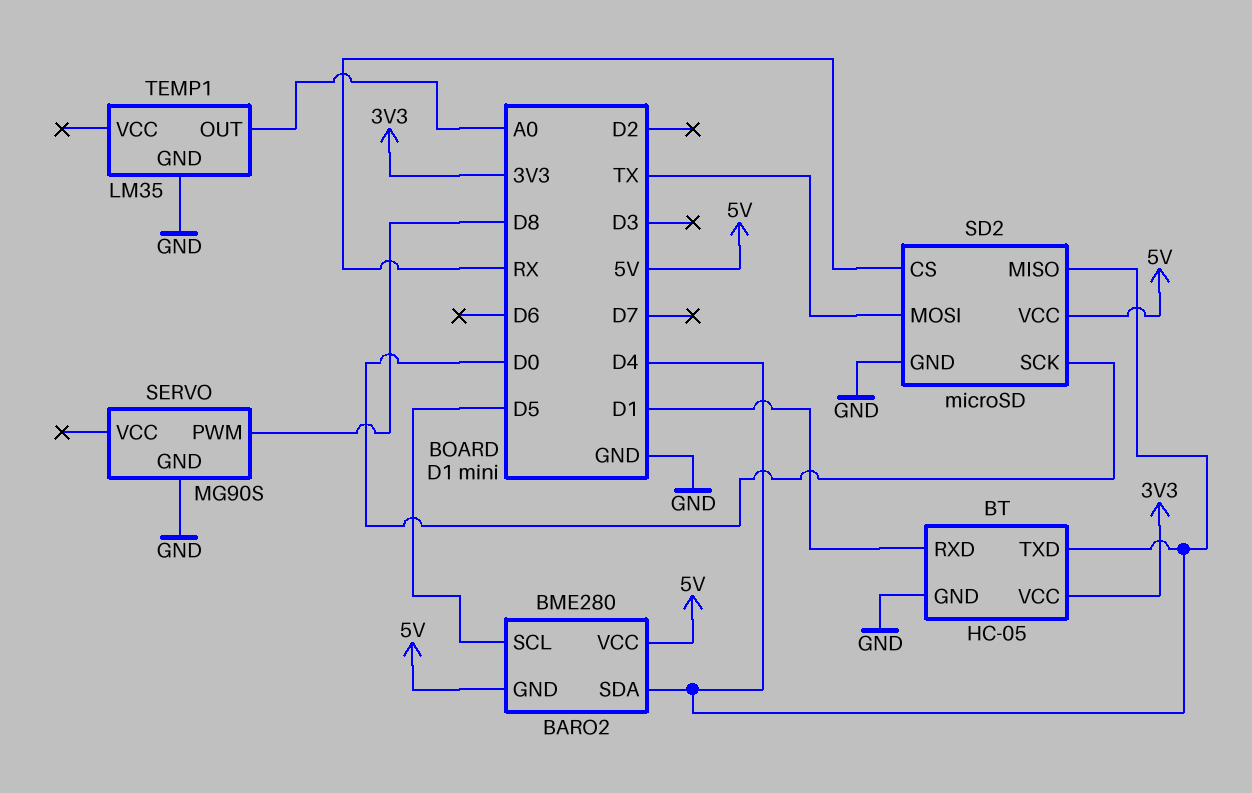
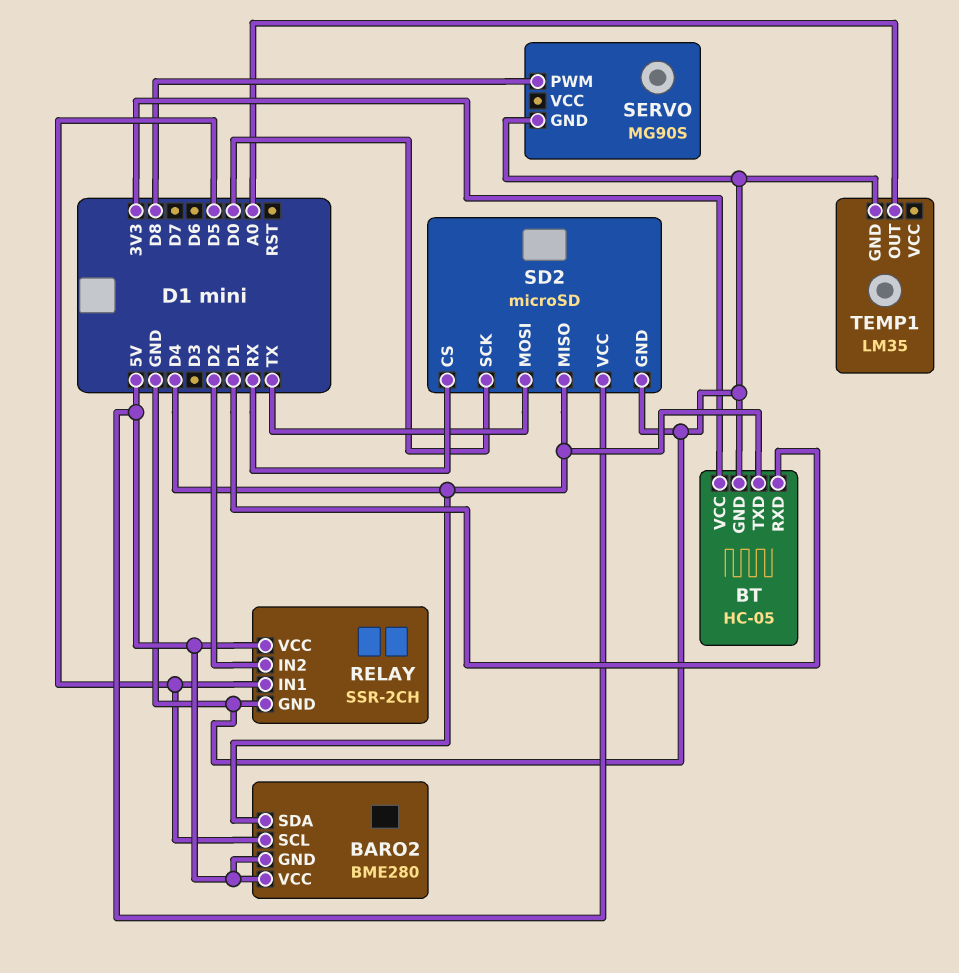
RELAY: none -> SSR-2CH
RELAY pin GND: none -> GND
RELAY pin IN1: none -> D5
RELAY pin IN2: none -> D2
RELAY pin VCC: none -> 5V

